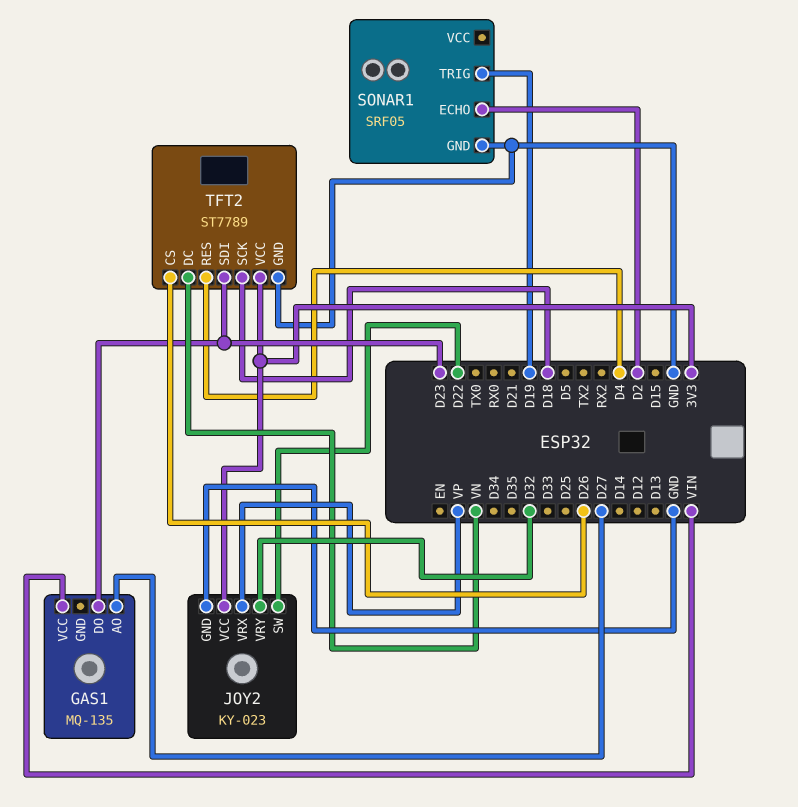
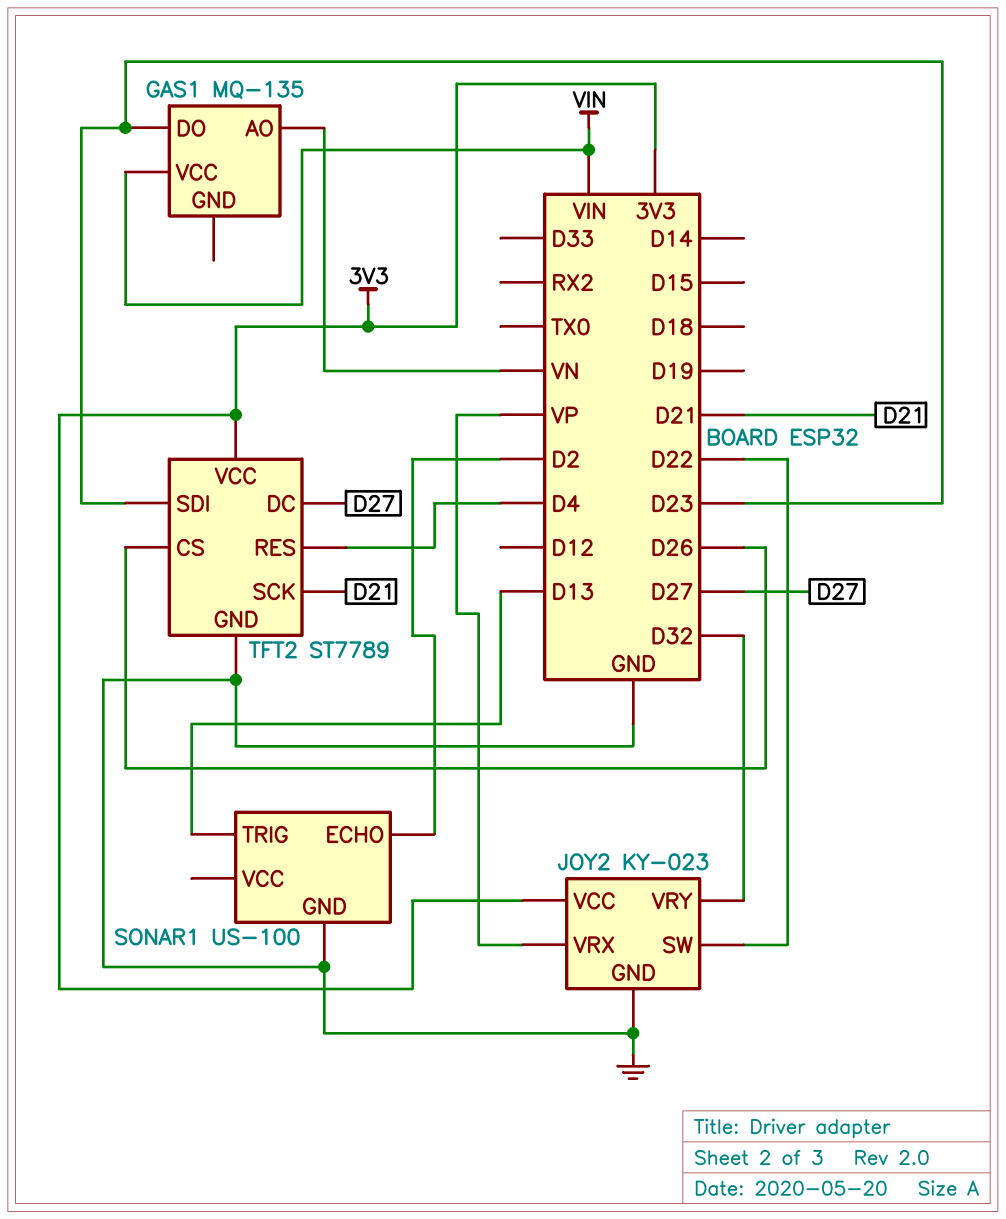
GAS1 pin AO: D27 -> VN
SONAR1: SRF05 -> US-100
SONAR1 pin TRIG: D19 -> D13
TFT2 pin DC: VN -> D27
TFT2 pin SCK: D18 -> D21

